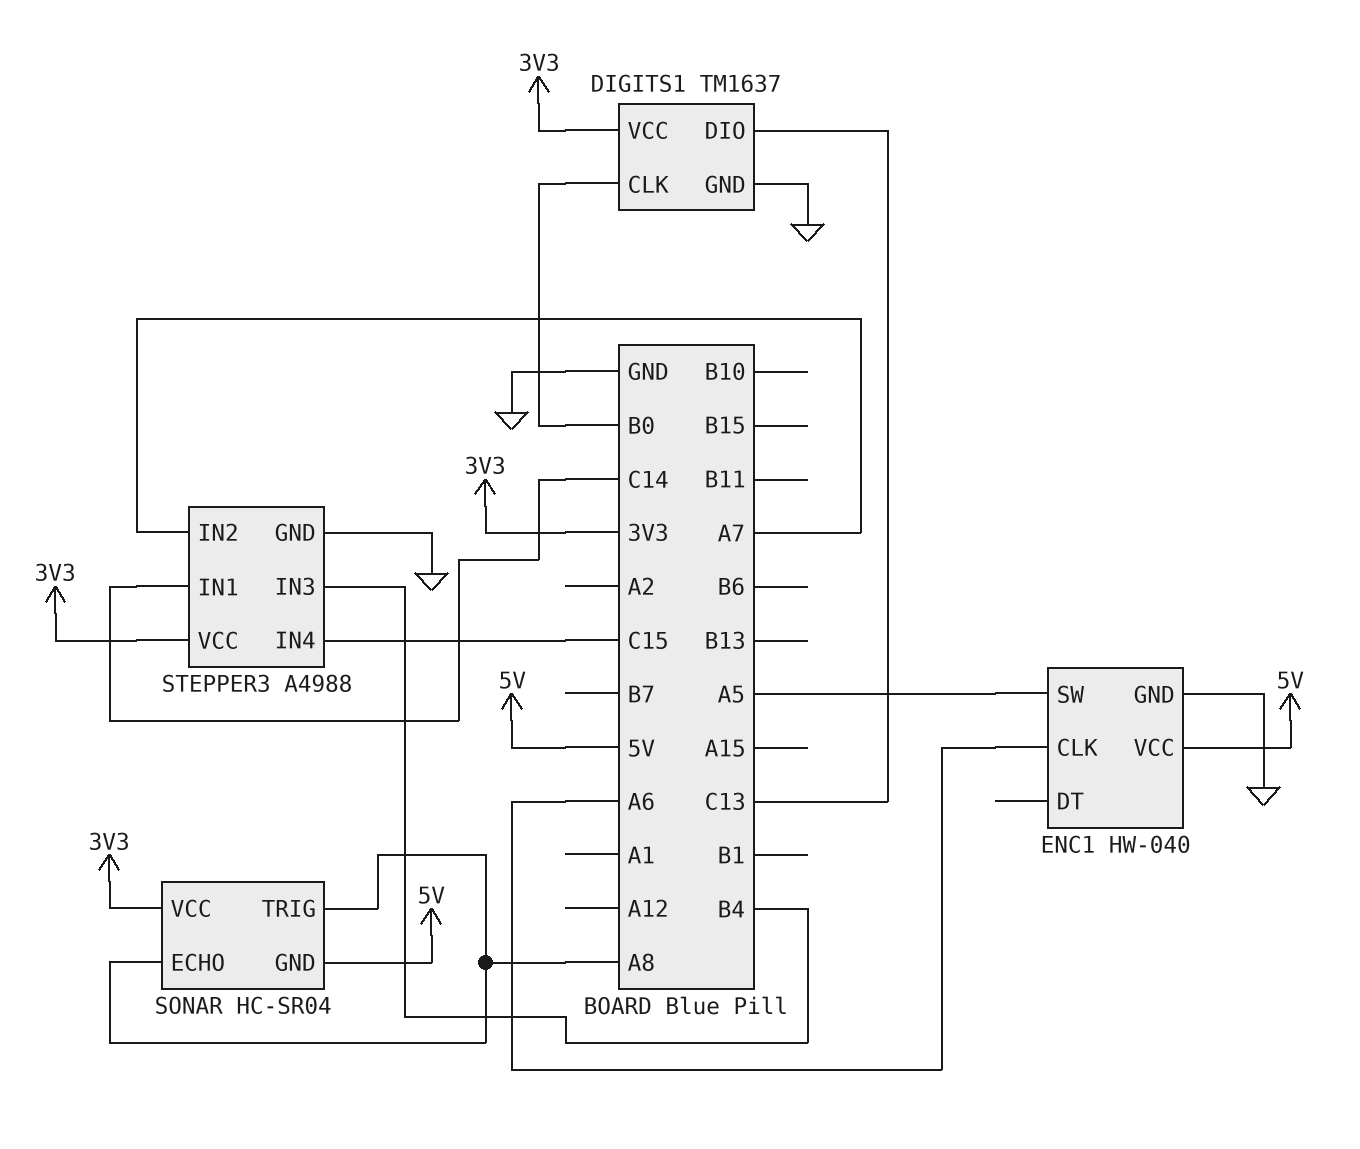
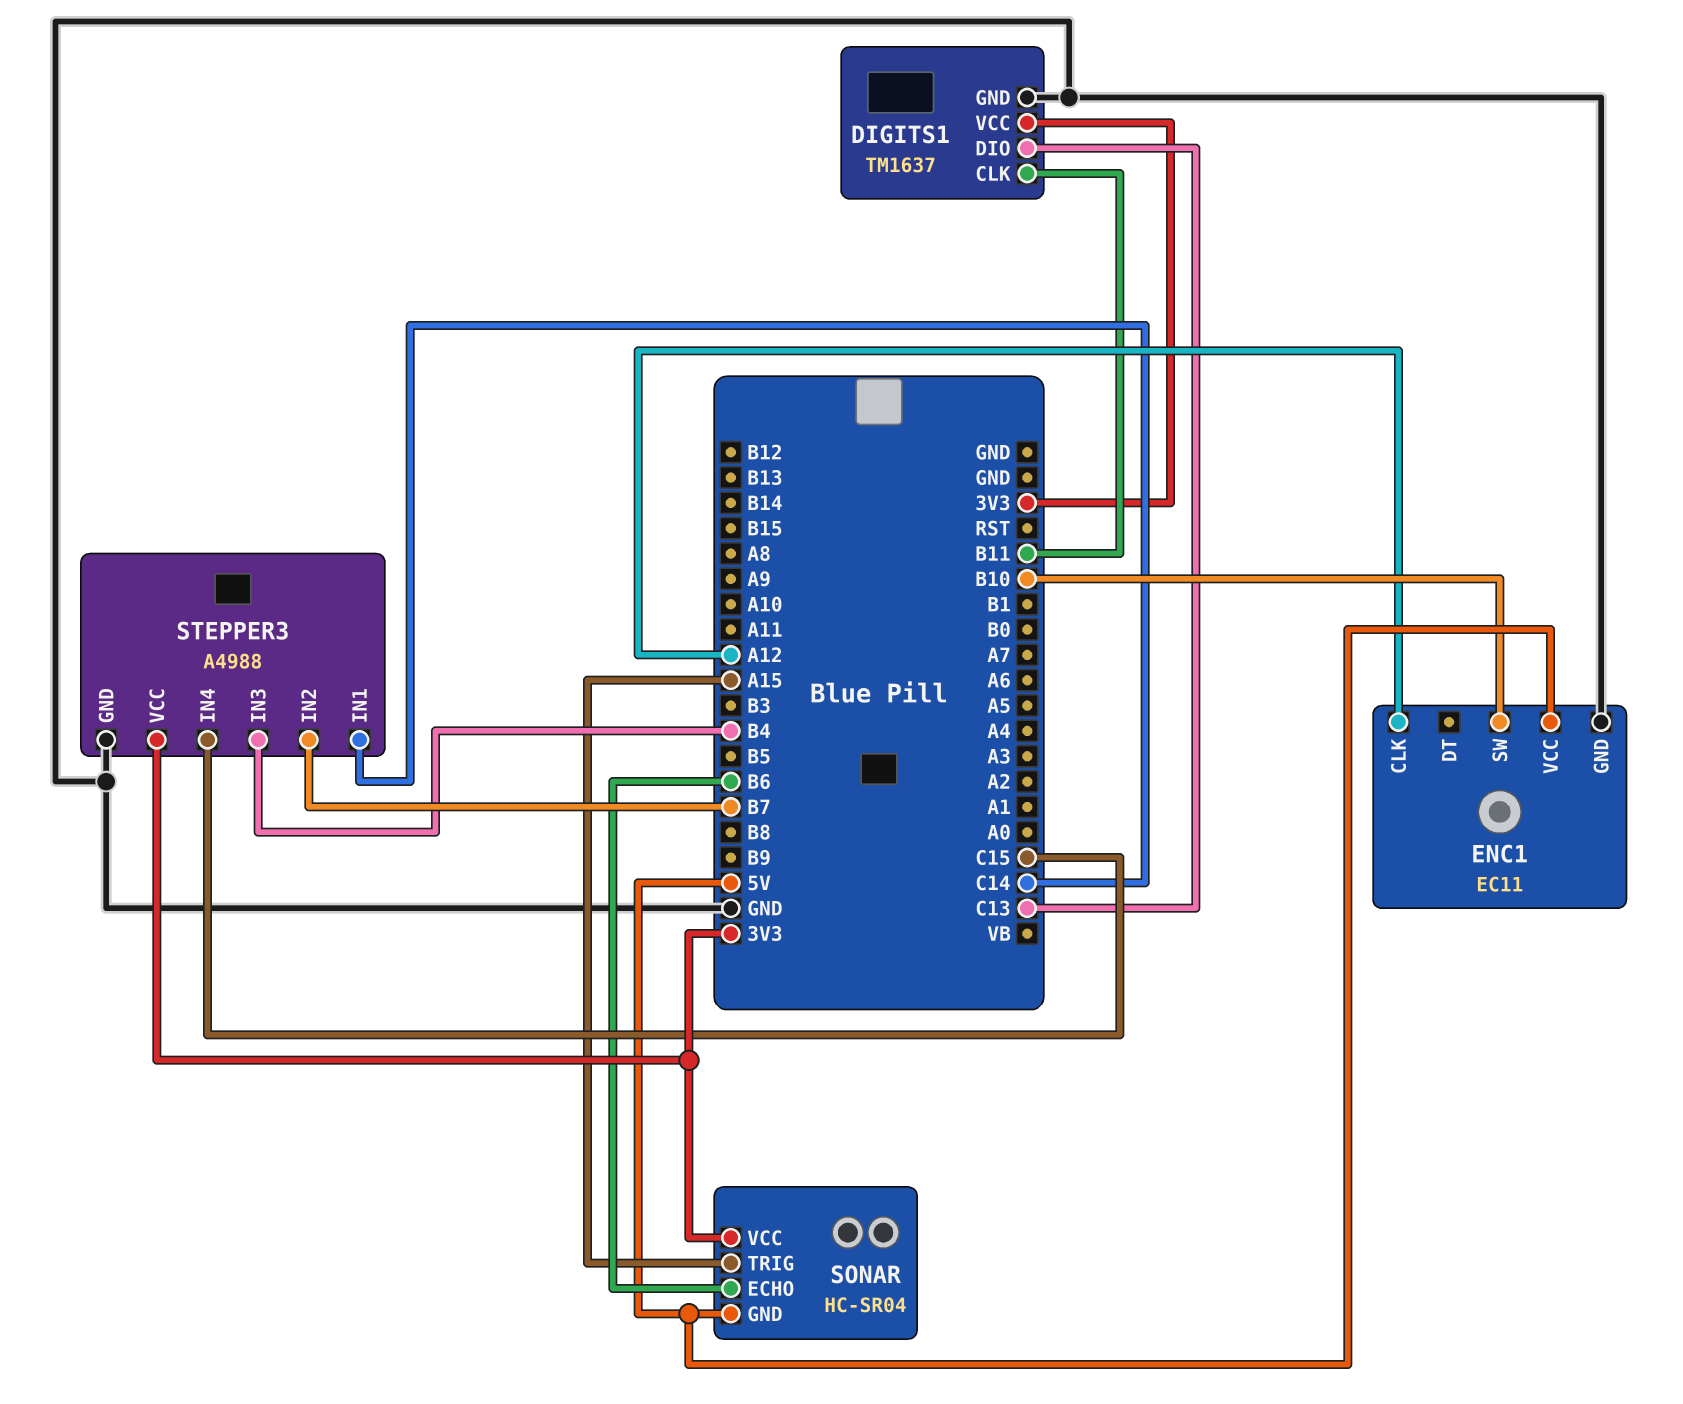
DIGITS1 pin CLK: B0 -> B11
ENC1: HW-040 -> EC11
ENC1 pin CLK: A6 -> A12
ENC1 pin SW: A5 -> B10
SONAR pin ECHO: A8 -> B6
SONAR pin TRIG: A8 -> A15
STEPPER3 pin IN2: A7 -> B7

